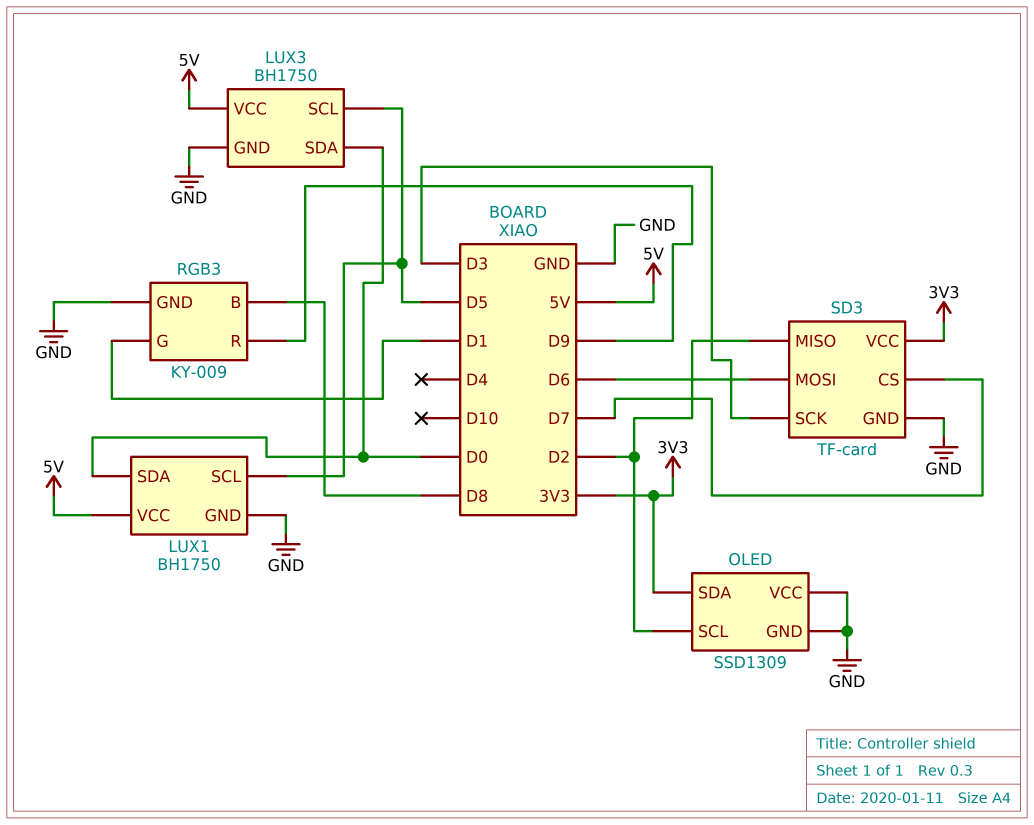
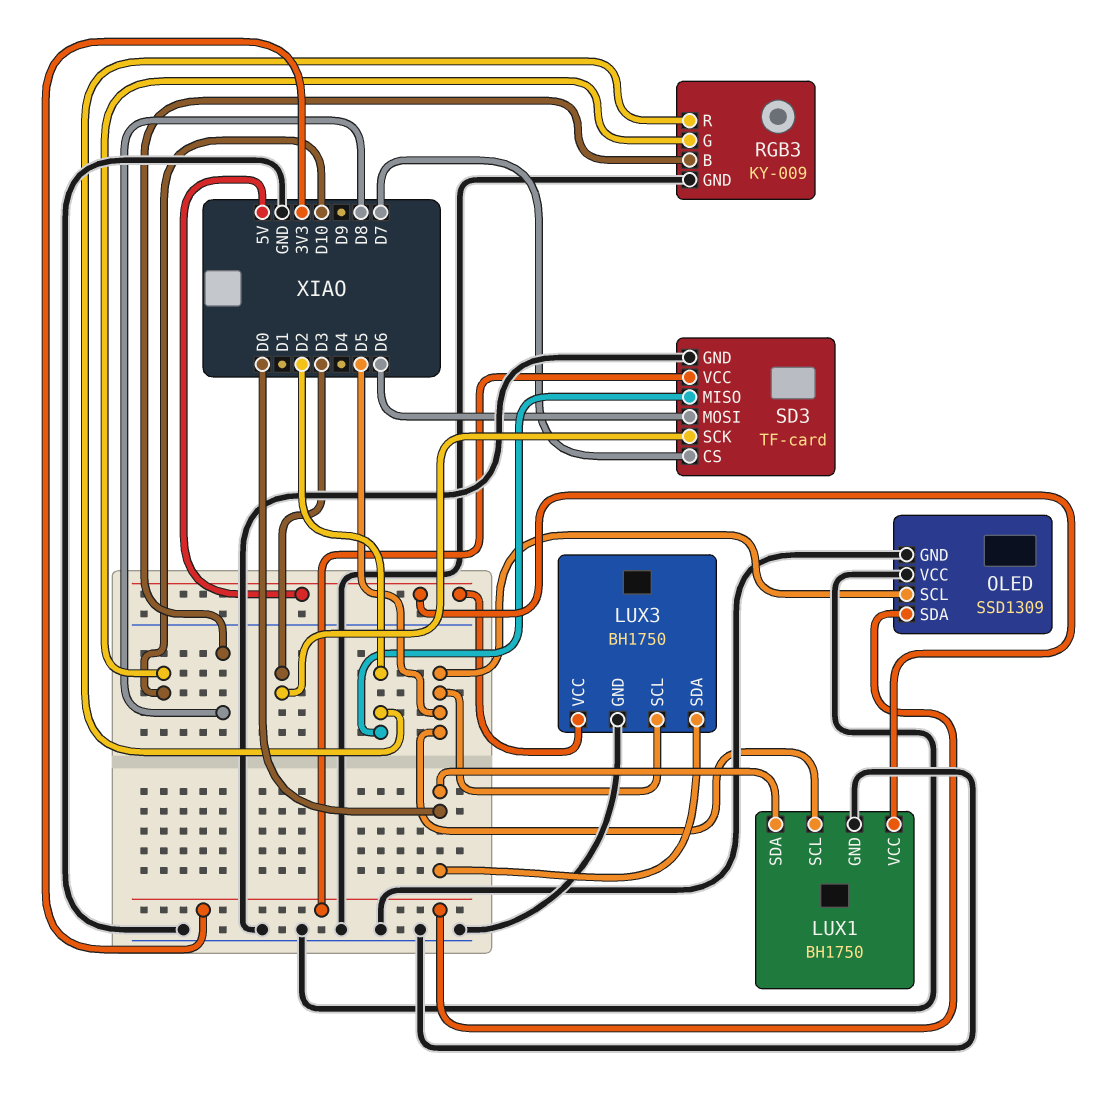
OLED pin SCL: D2 -> D5
RGB3 pin G: D1 -> D10
RGB3 pin R: D9 -> D2

